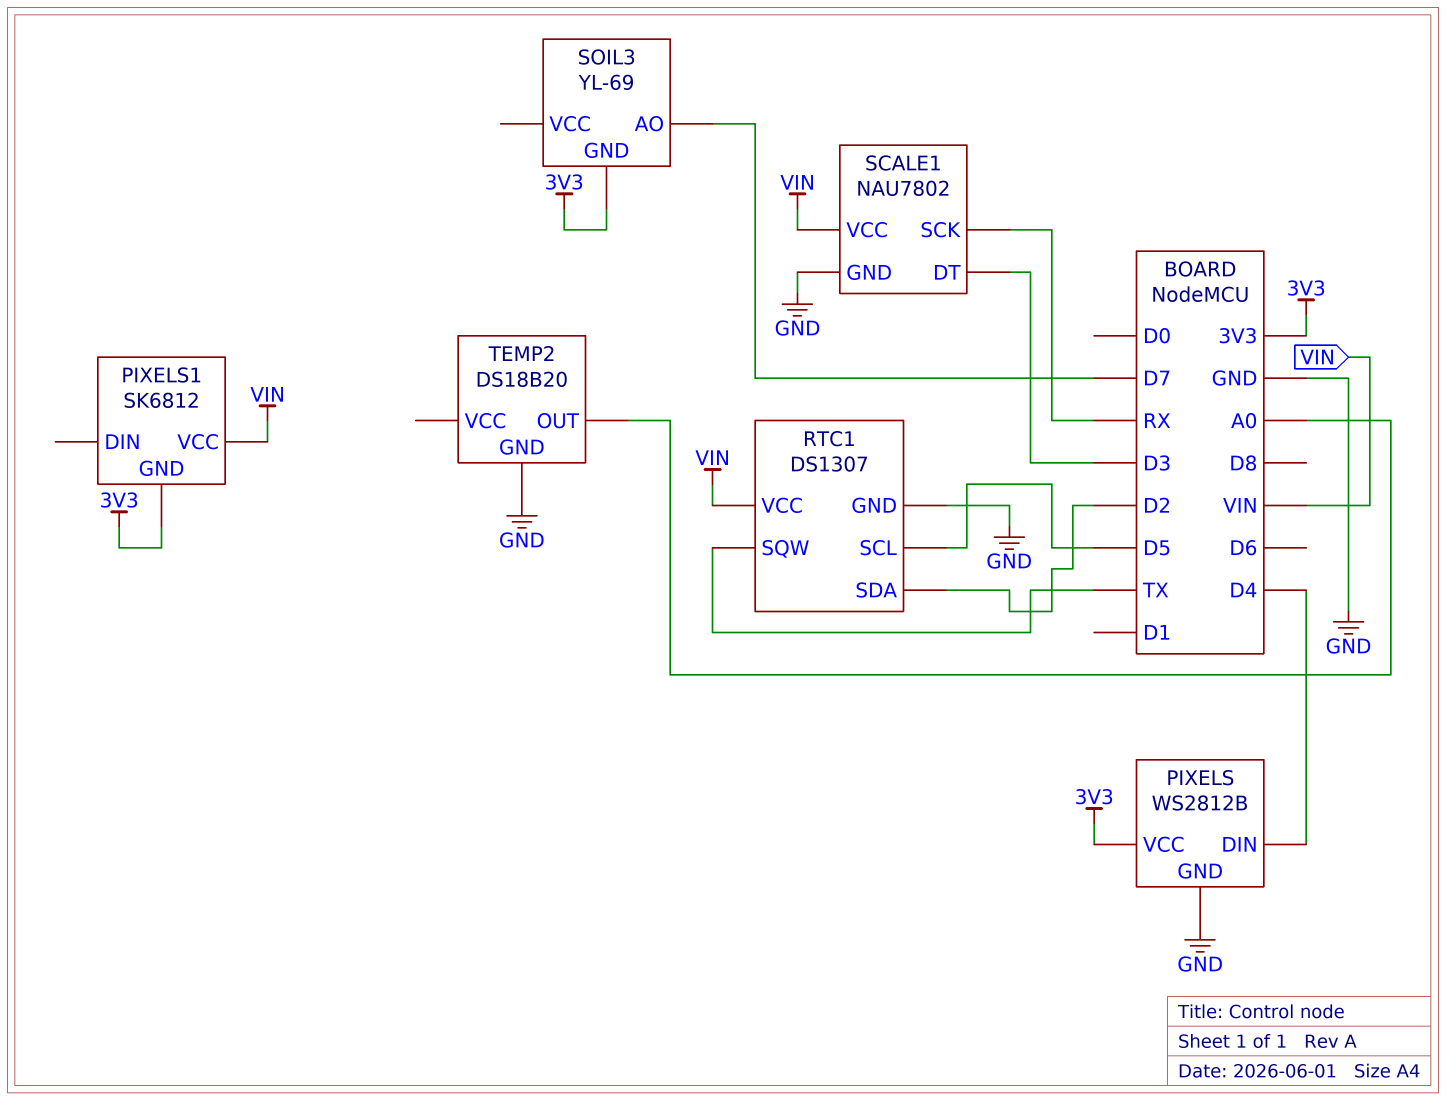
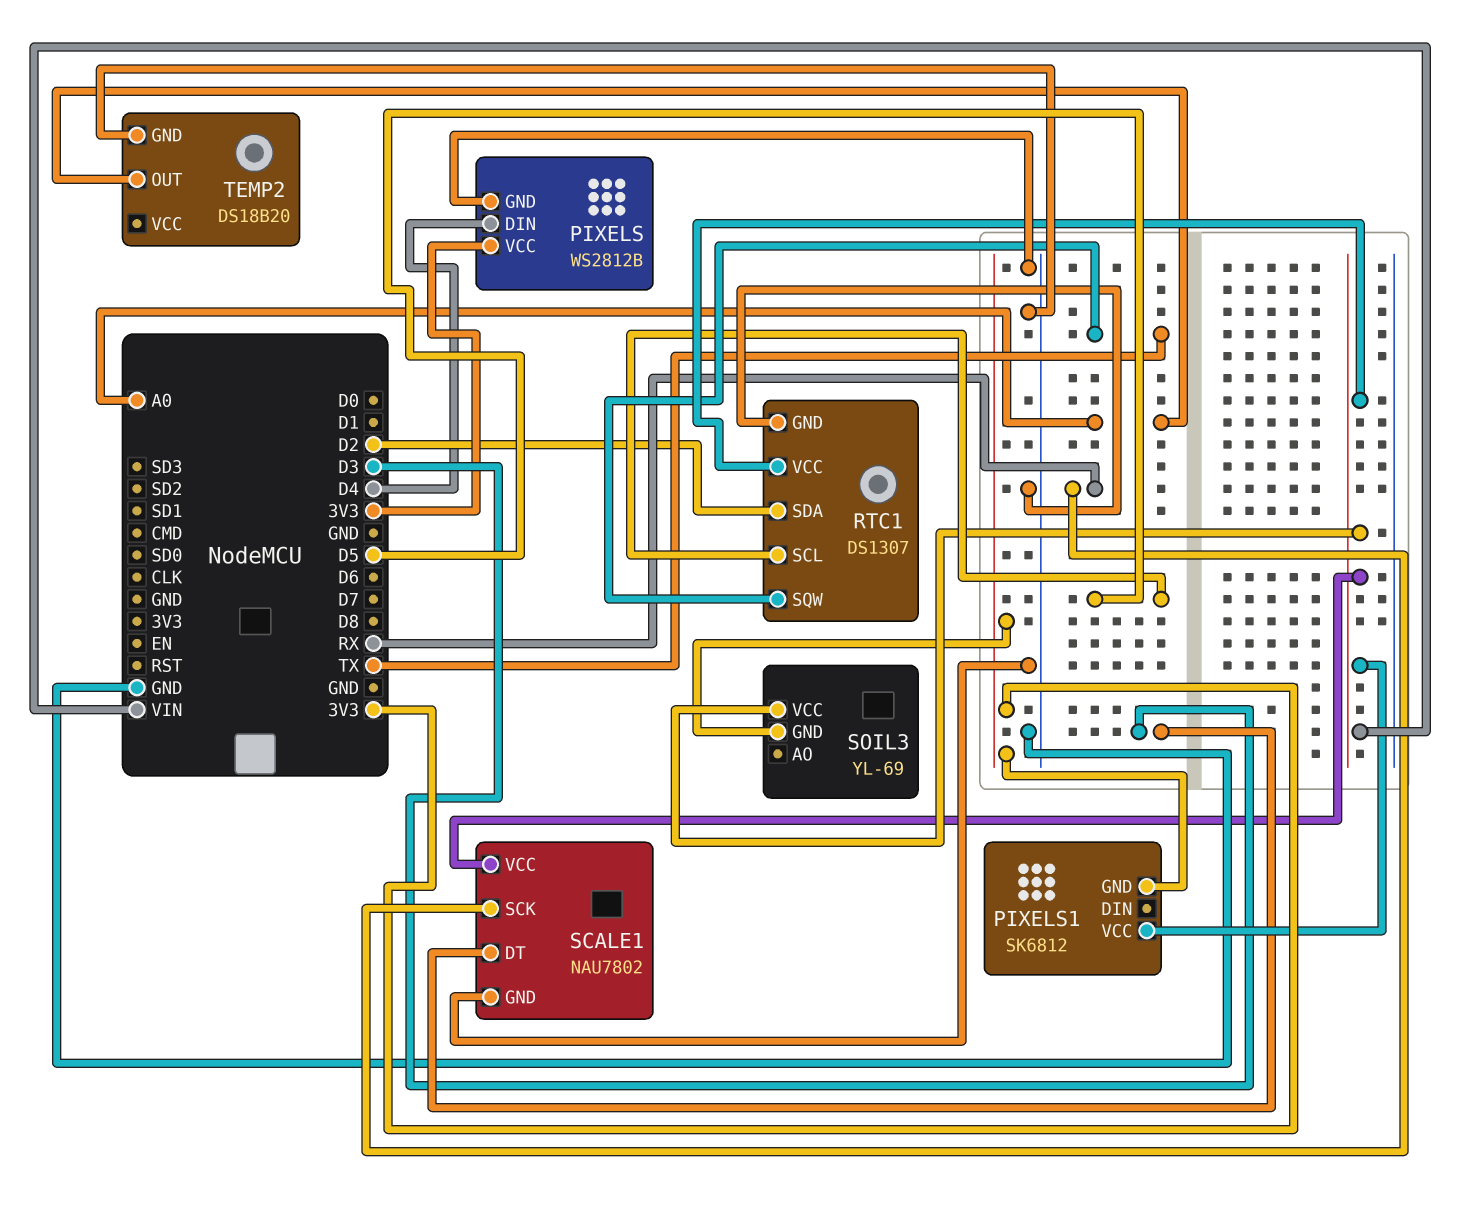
SOIL3 pin AO: D7 -> none
SOIL3 pin VCC: none -> VIN

